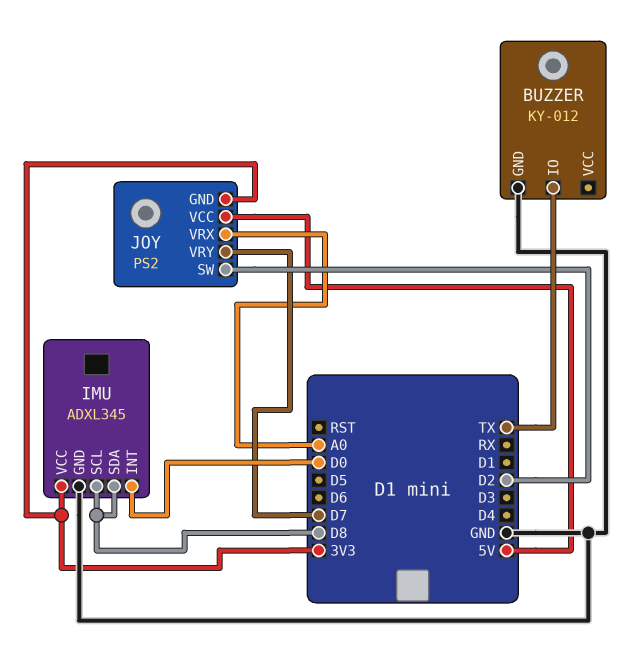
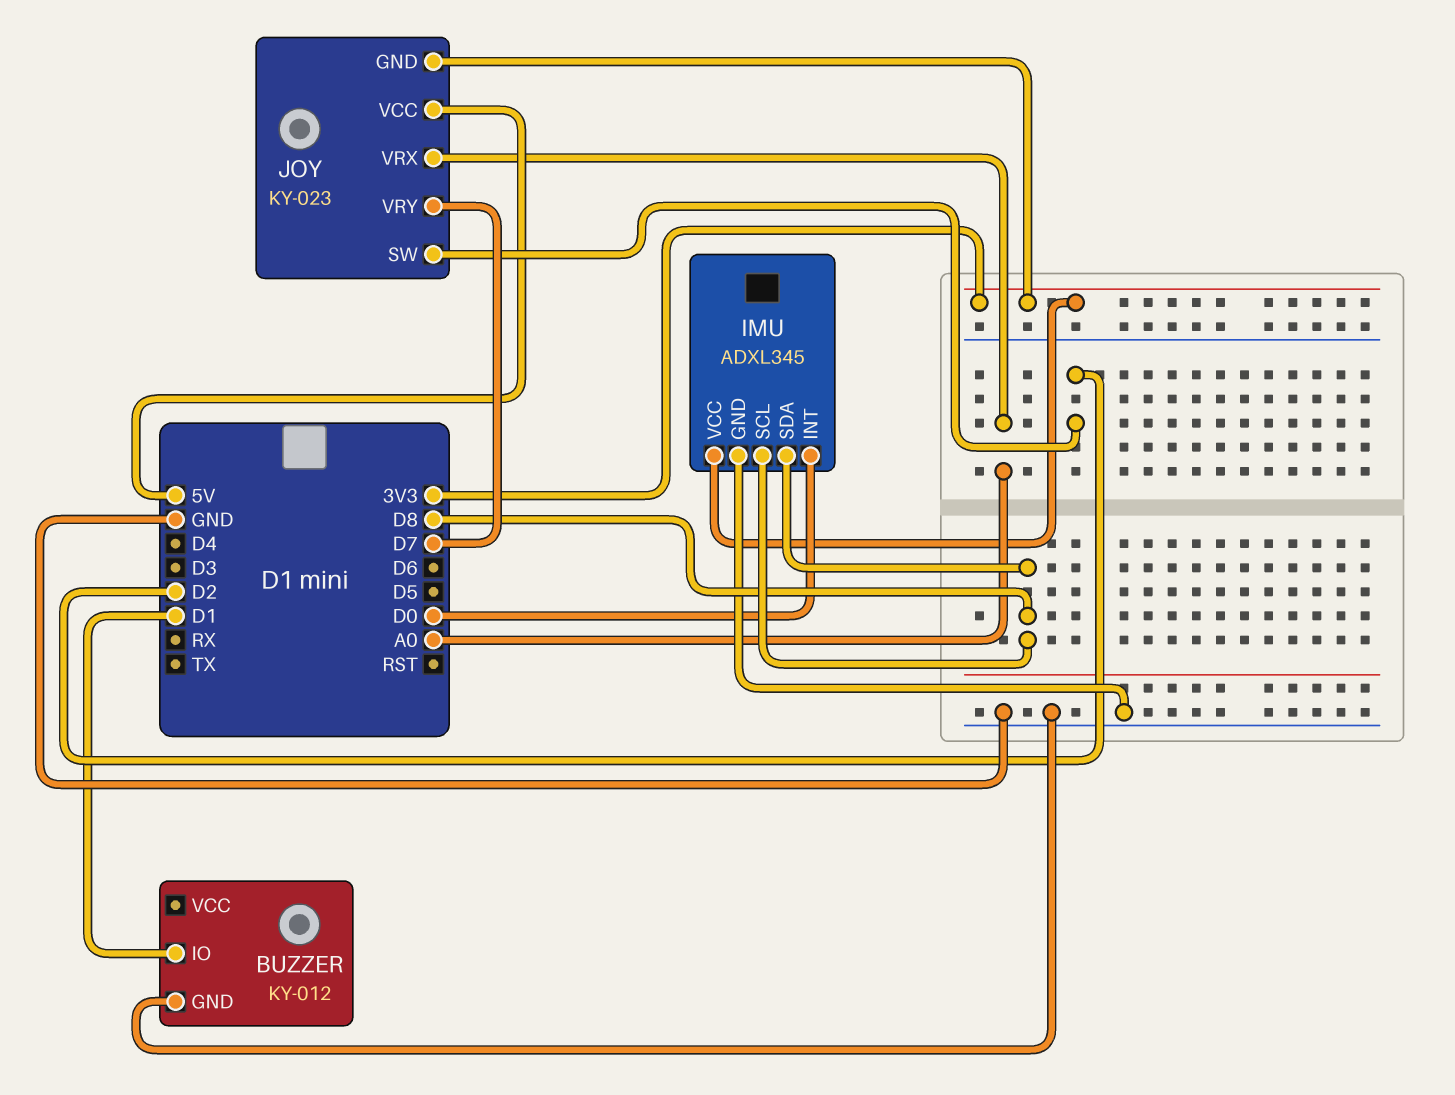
BUZZER pin IO: TX -> D1
JOY: PS2 -> KY-023

